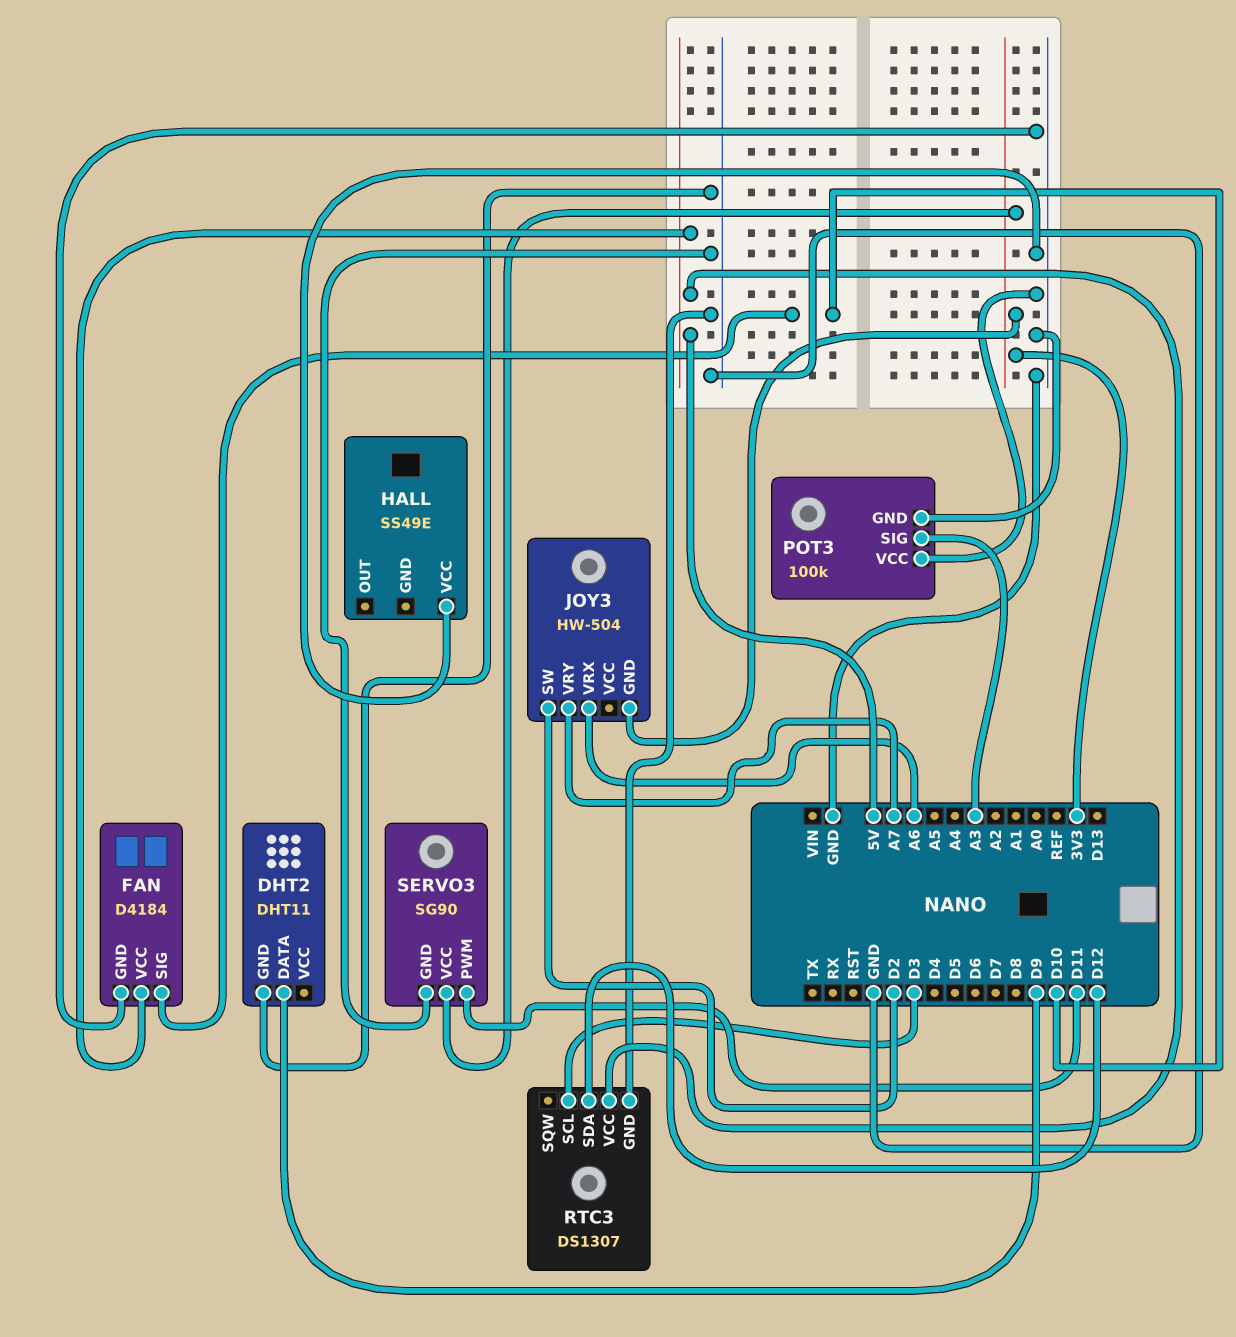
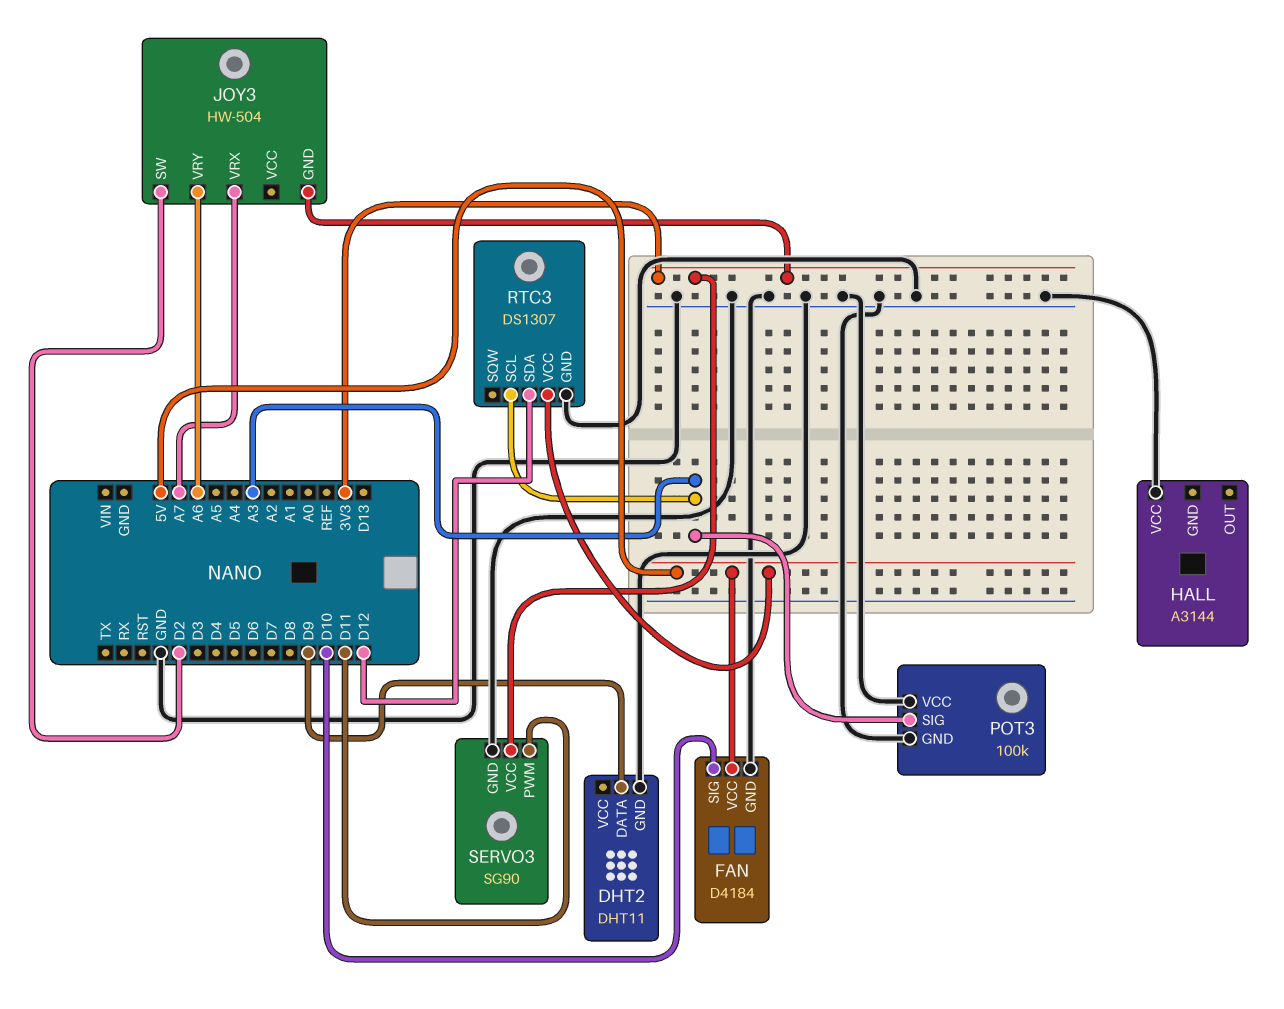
HALL: SS49E -> A3144
JOY3 pin VRX: A6 -> A7
JOY3 pin VRY: A7 -> A6
RTC3 pin SCL: D3 -> A3

